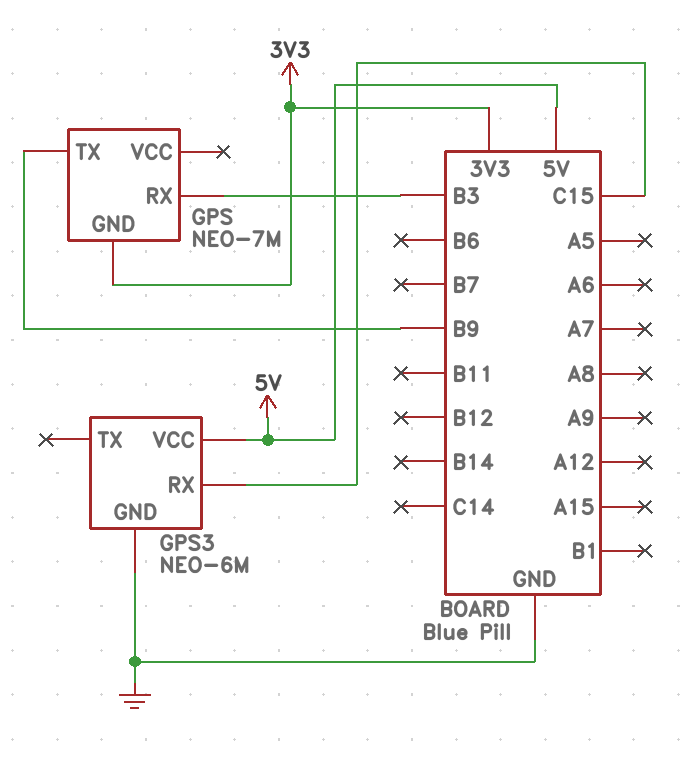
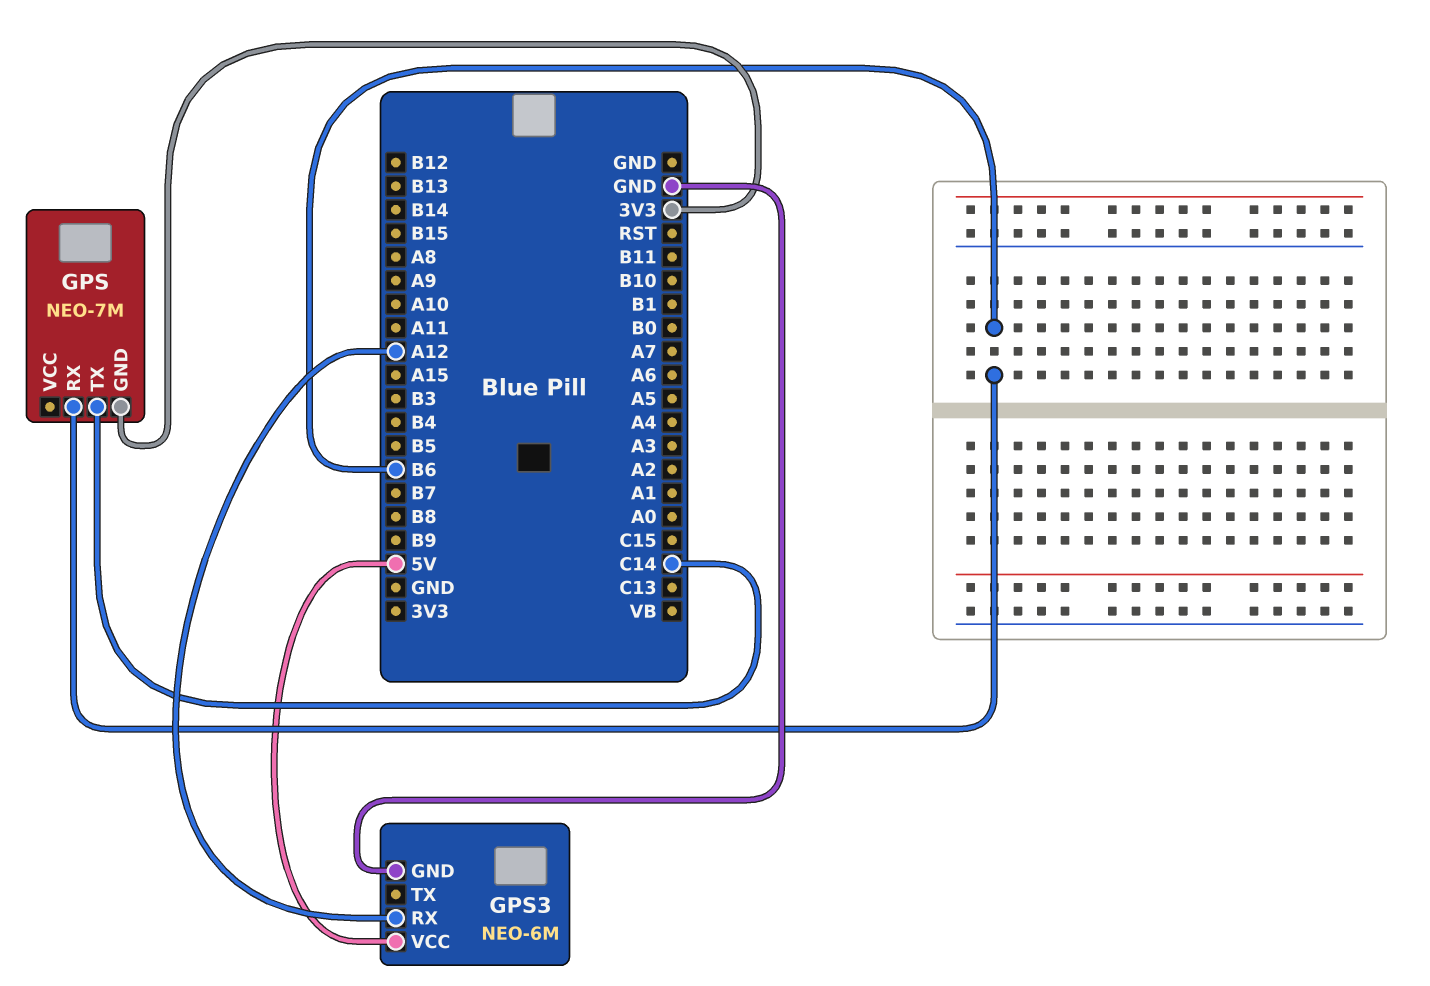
GPS pin RX: B3 -> B6
GPS pin TX: B9 -> C14
GPS3 pin RX: C15 -> A12

